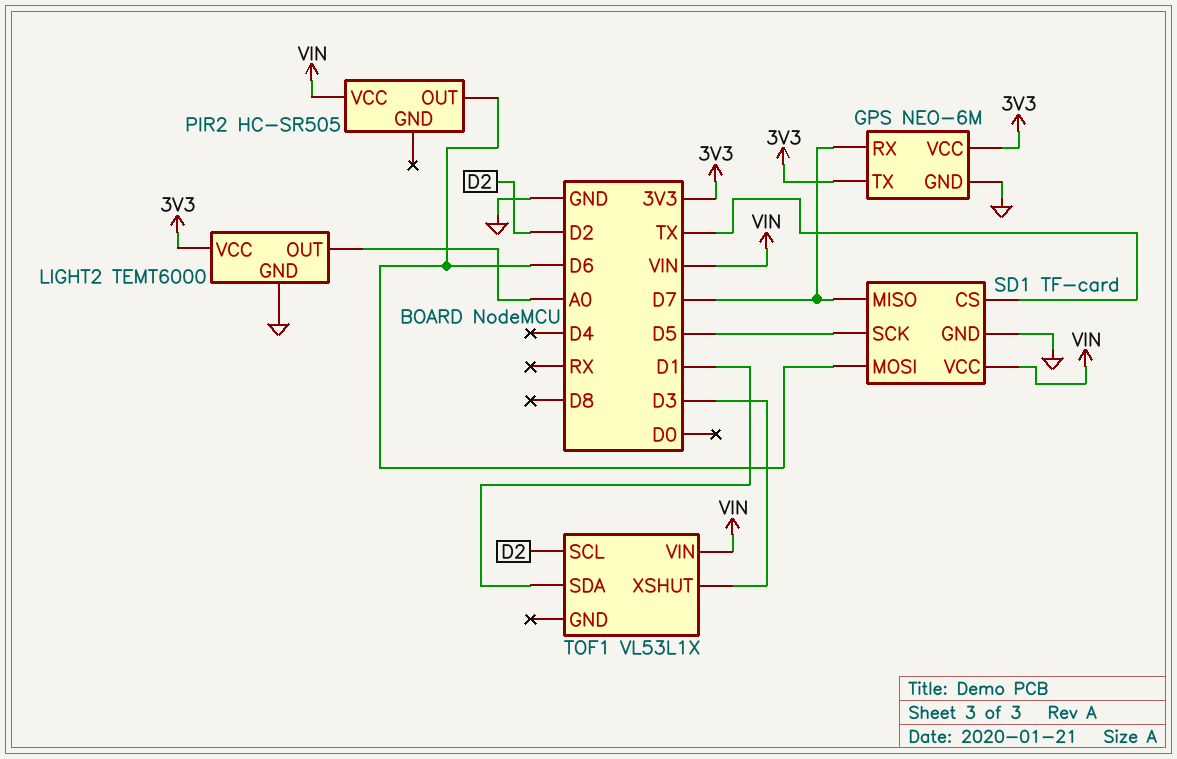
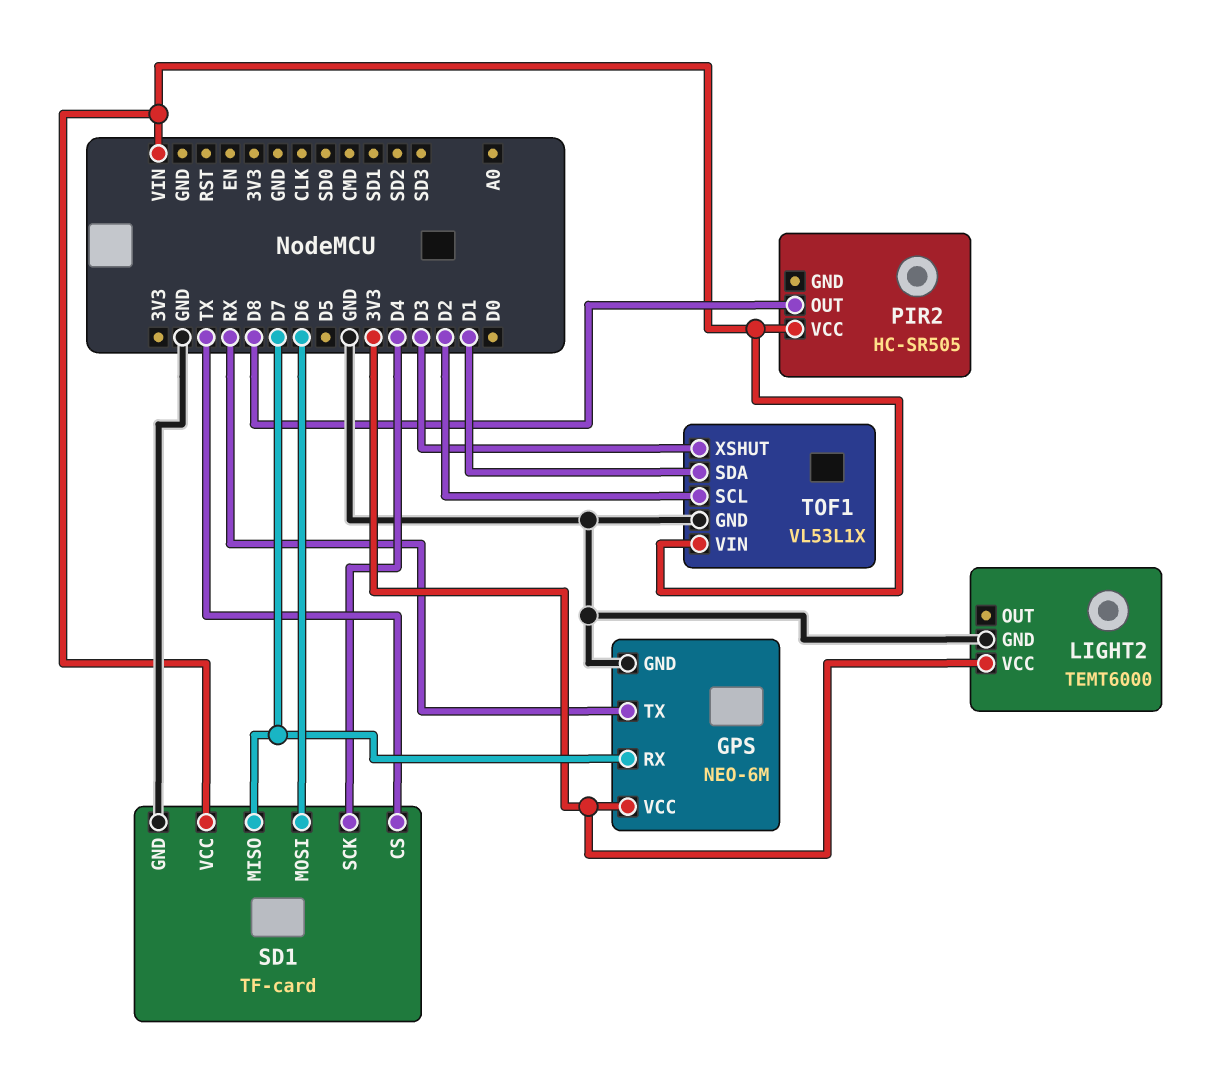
GPS pin TX: 3V3 -> RX
LIGHT2 pin OUT: A0 -> none
PIR2 pin OUT: D6 -> D8
SD1 pin SCK: D5 -> D4
TOF1 pin GND: none -> GND

